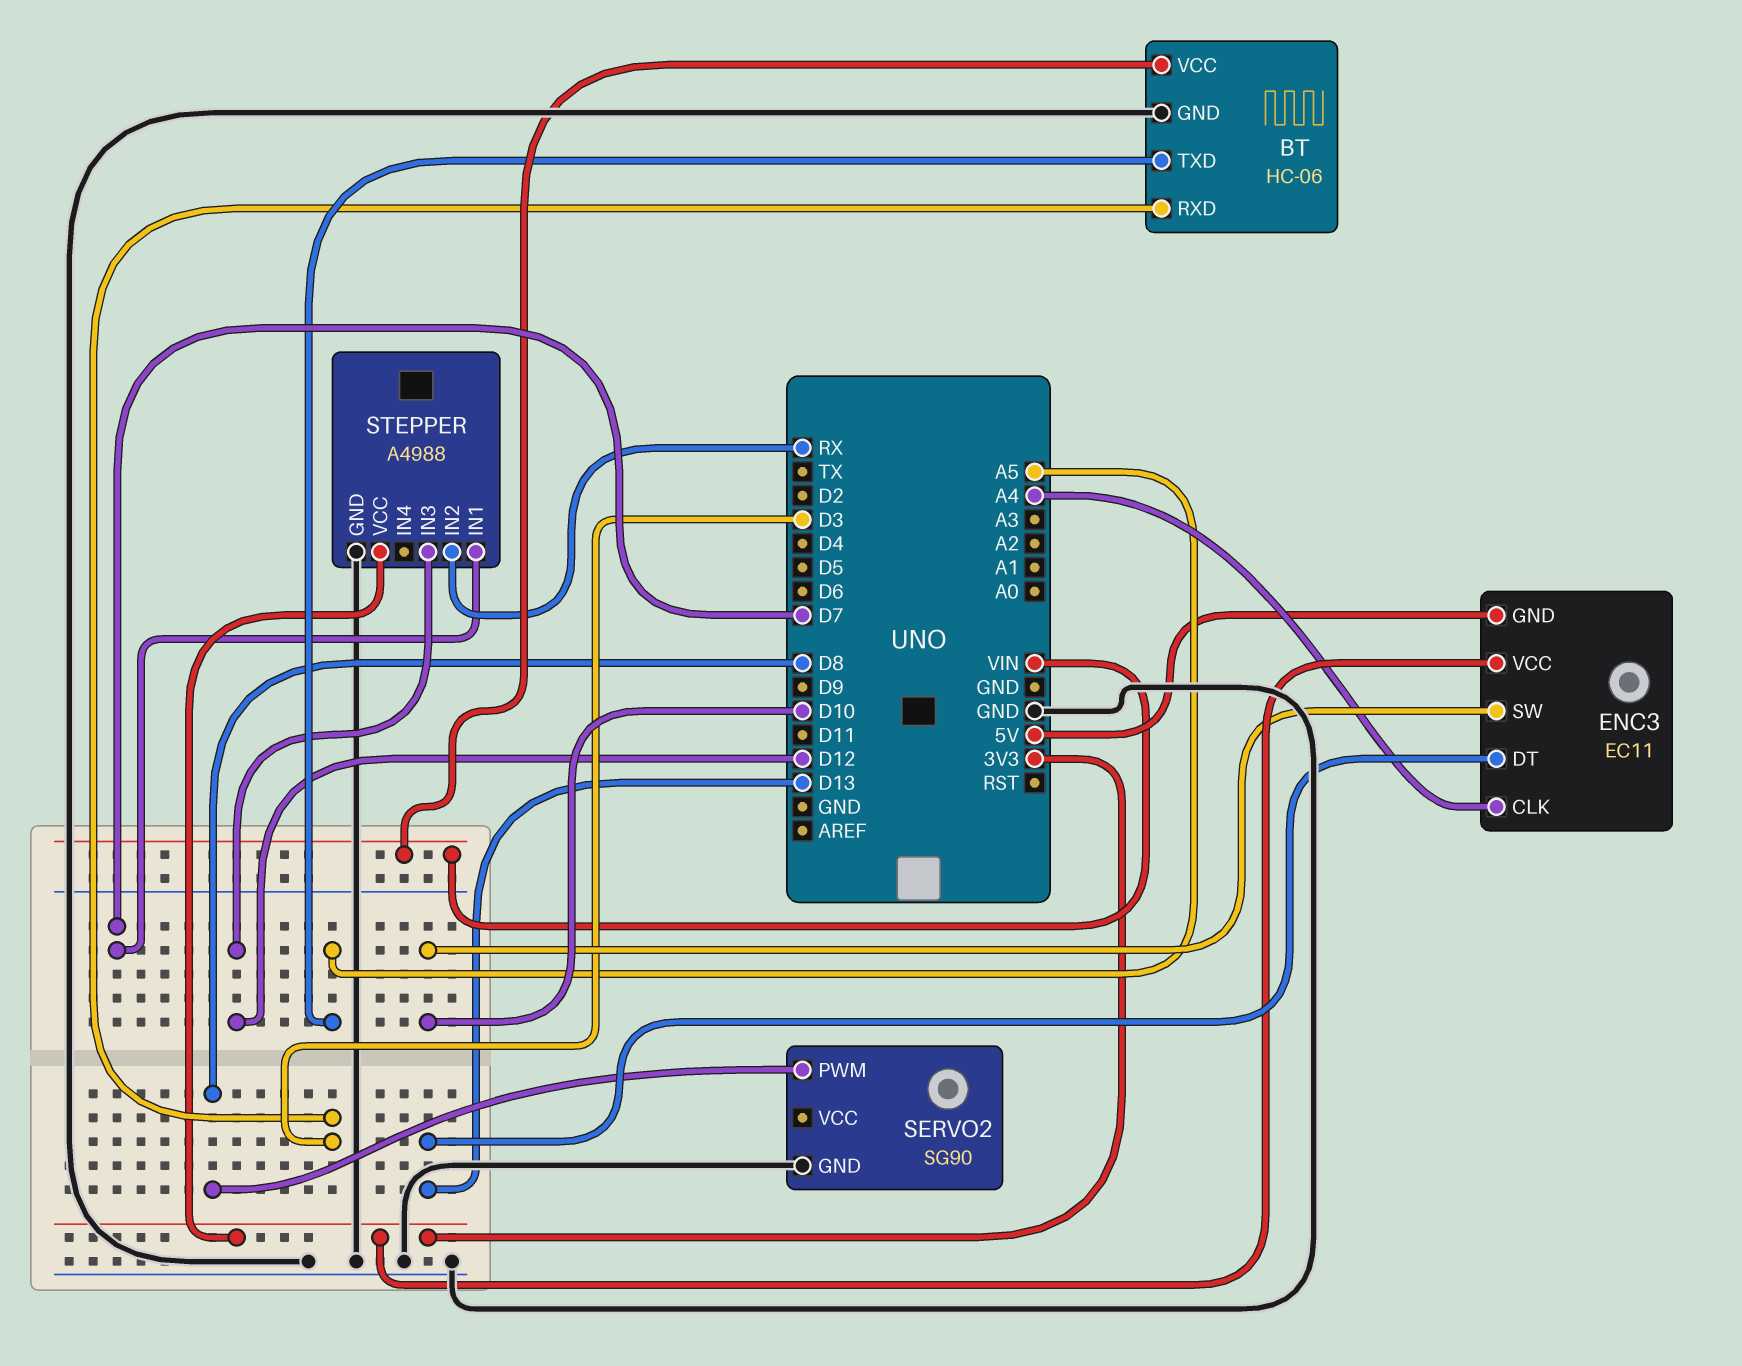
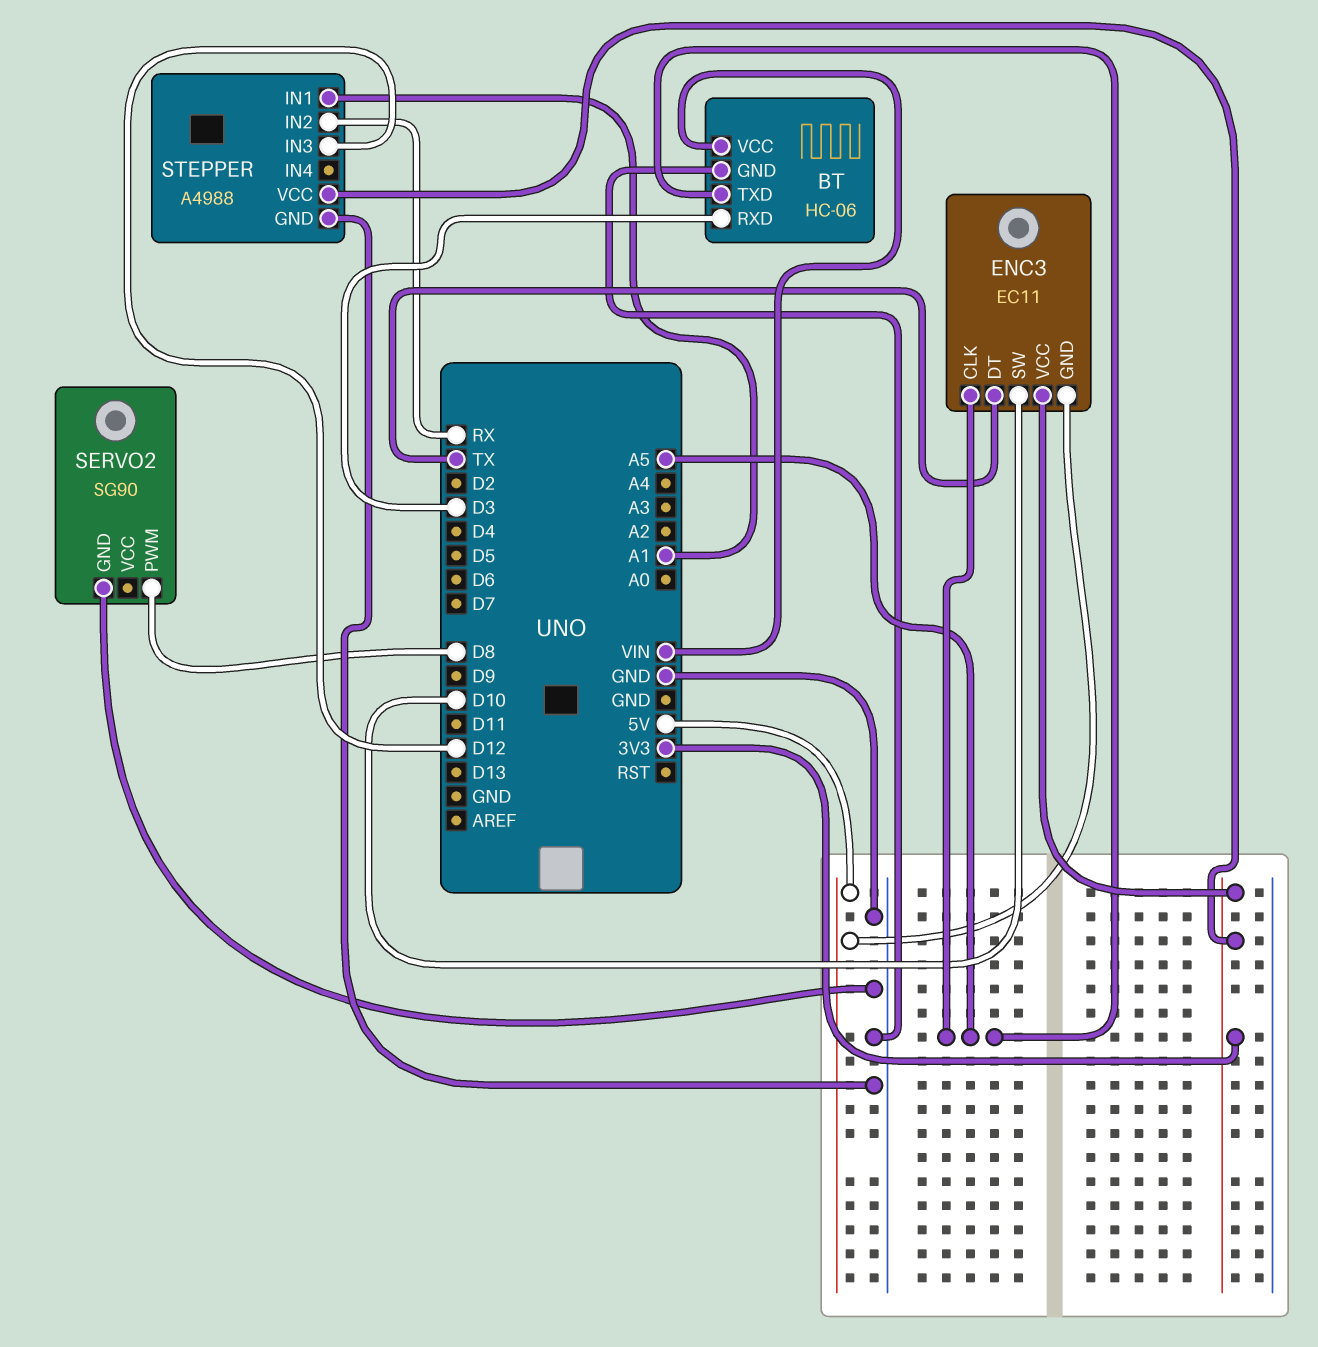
ENC3 pin CLK: A4 -> A5
ENC3 pin DT: D13 -> TX
STEPPER pin IN1: D7 -> A1

